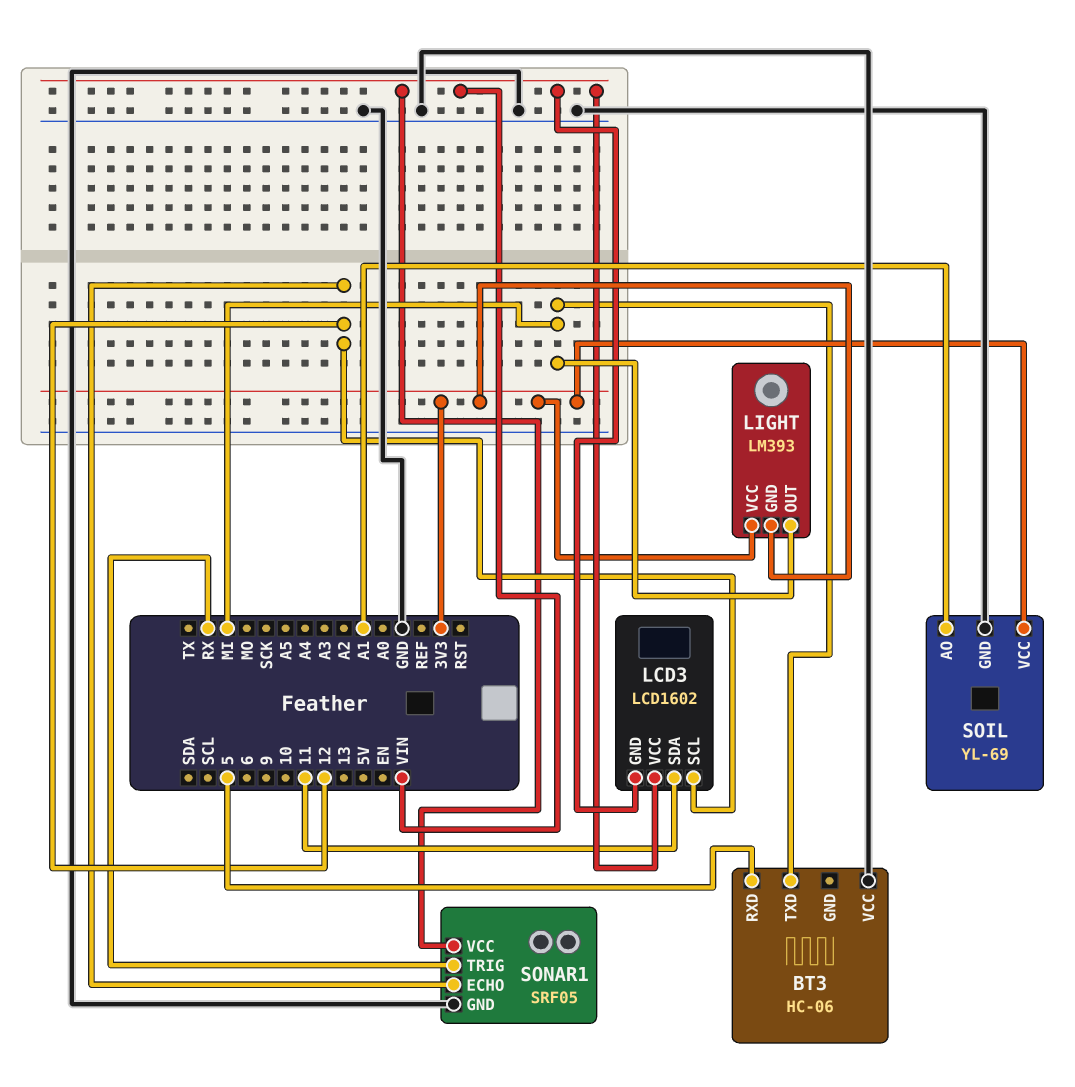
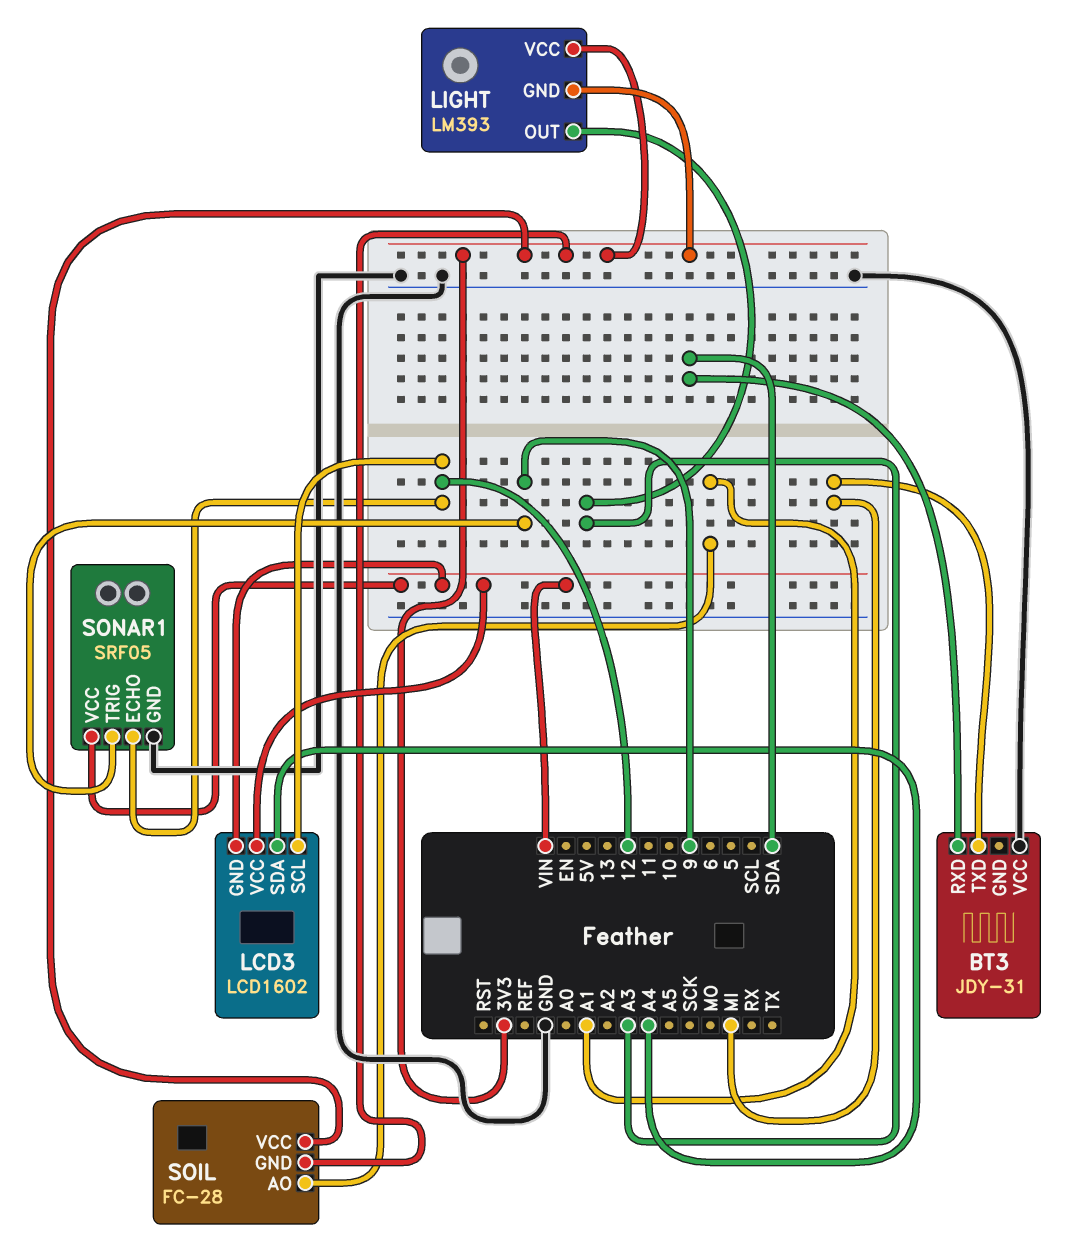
BT3: HC-06 -> JDY-31
BT3 pin RXD: 5 -> SDA
LCD3 pin SDA: 11 -> A4
LIGHT pin OUT: MI -> A3
SOIL: YL-69 -> FC-28
SOIL pin GND: GND -> 3V3
SONAR1 pin TRIG: RX -> 9

